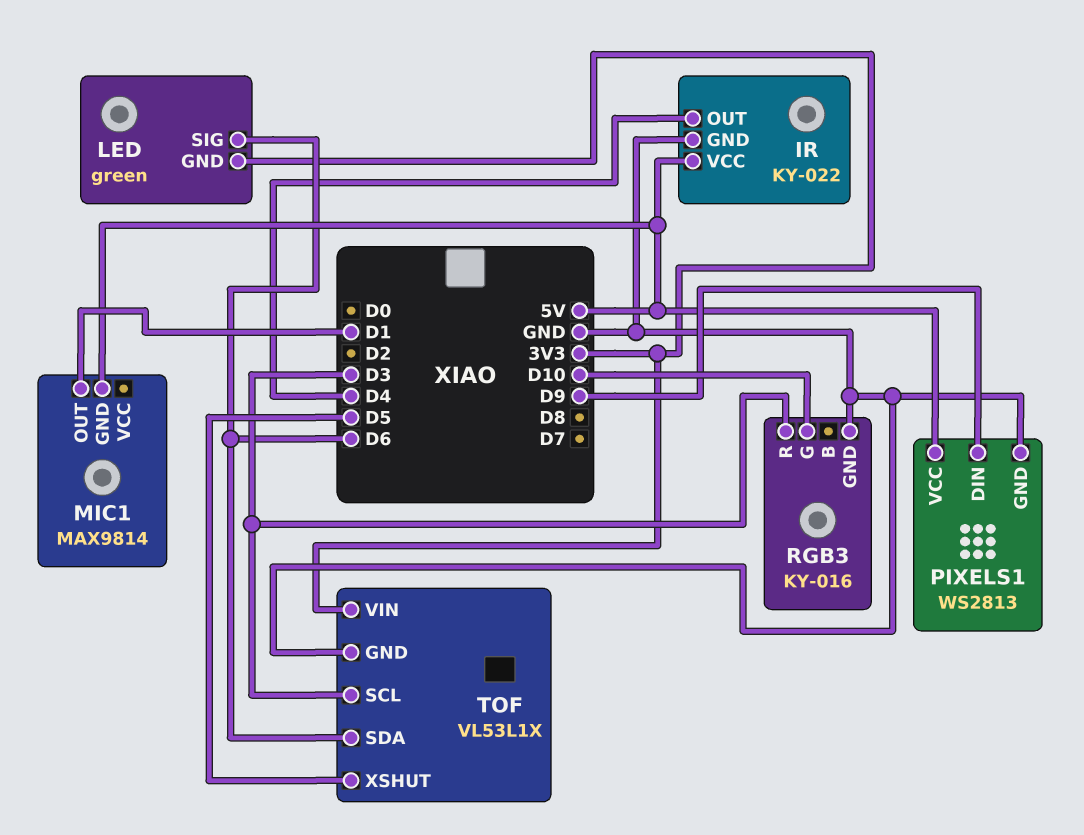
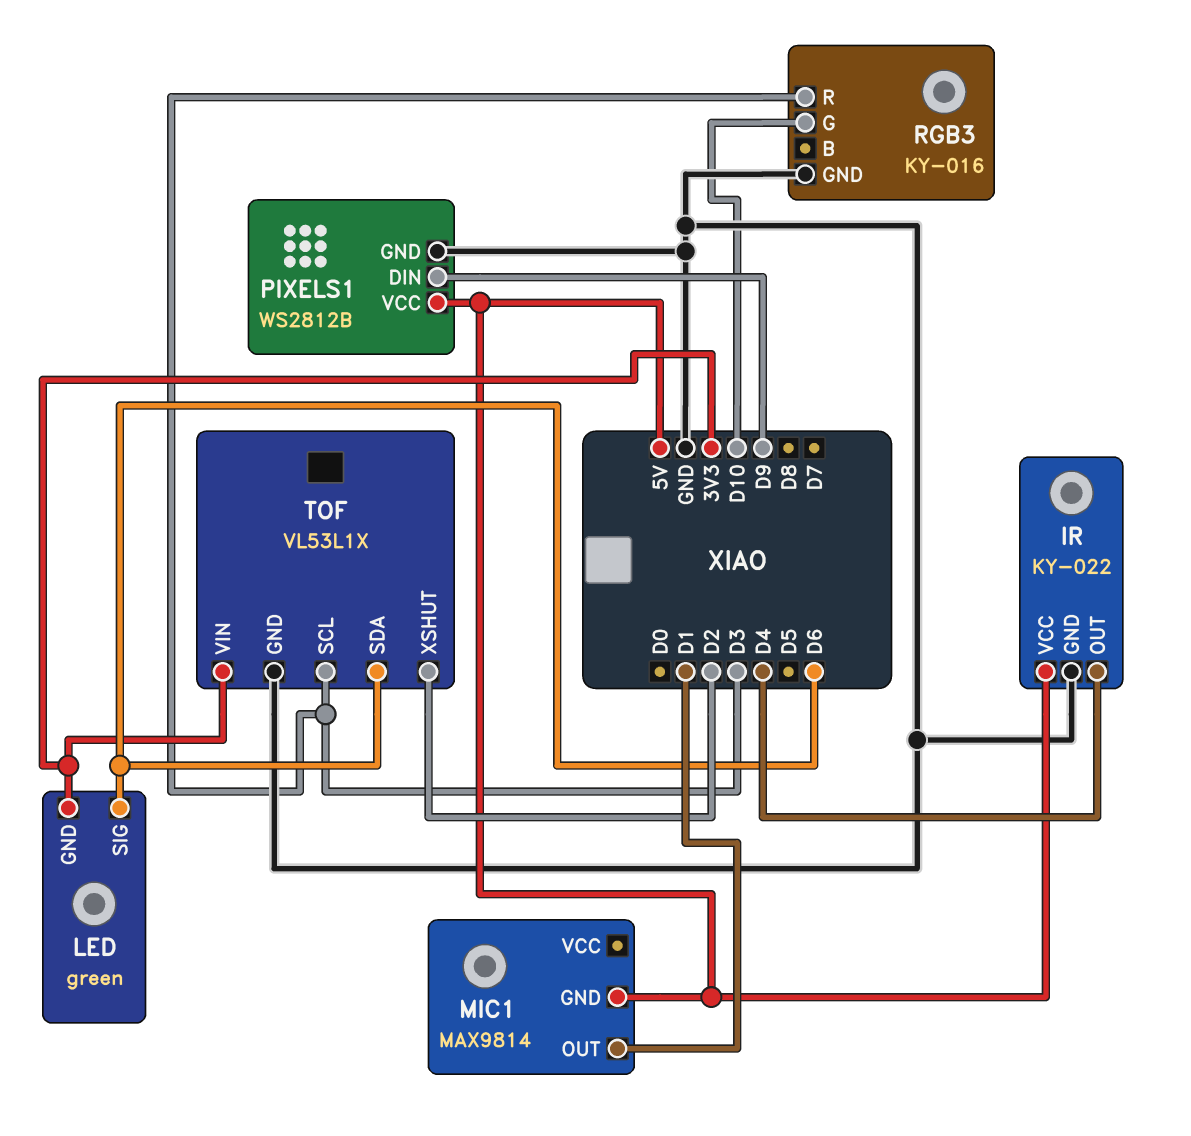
PIXELS1: WS2813 -> WS2812B
TOF pin XSHUT: D5 -> D2

